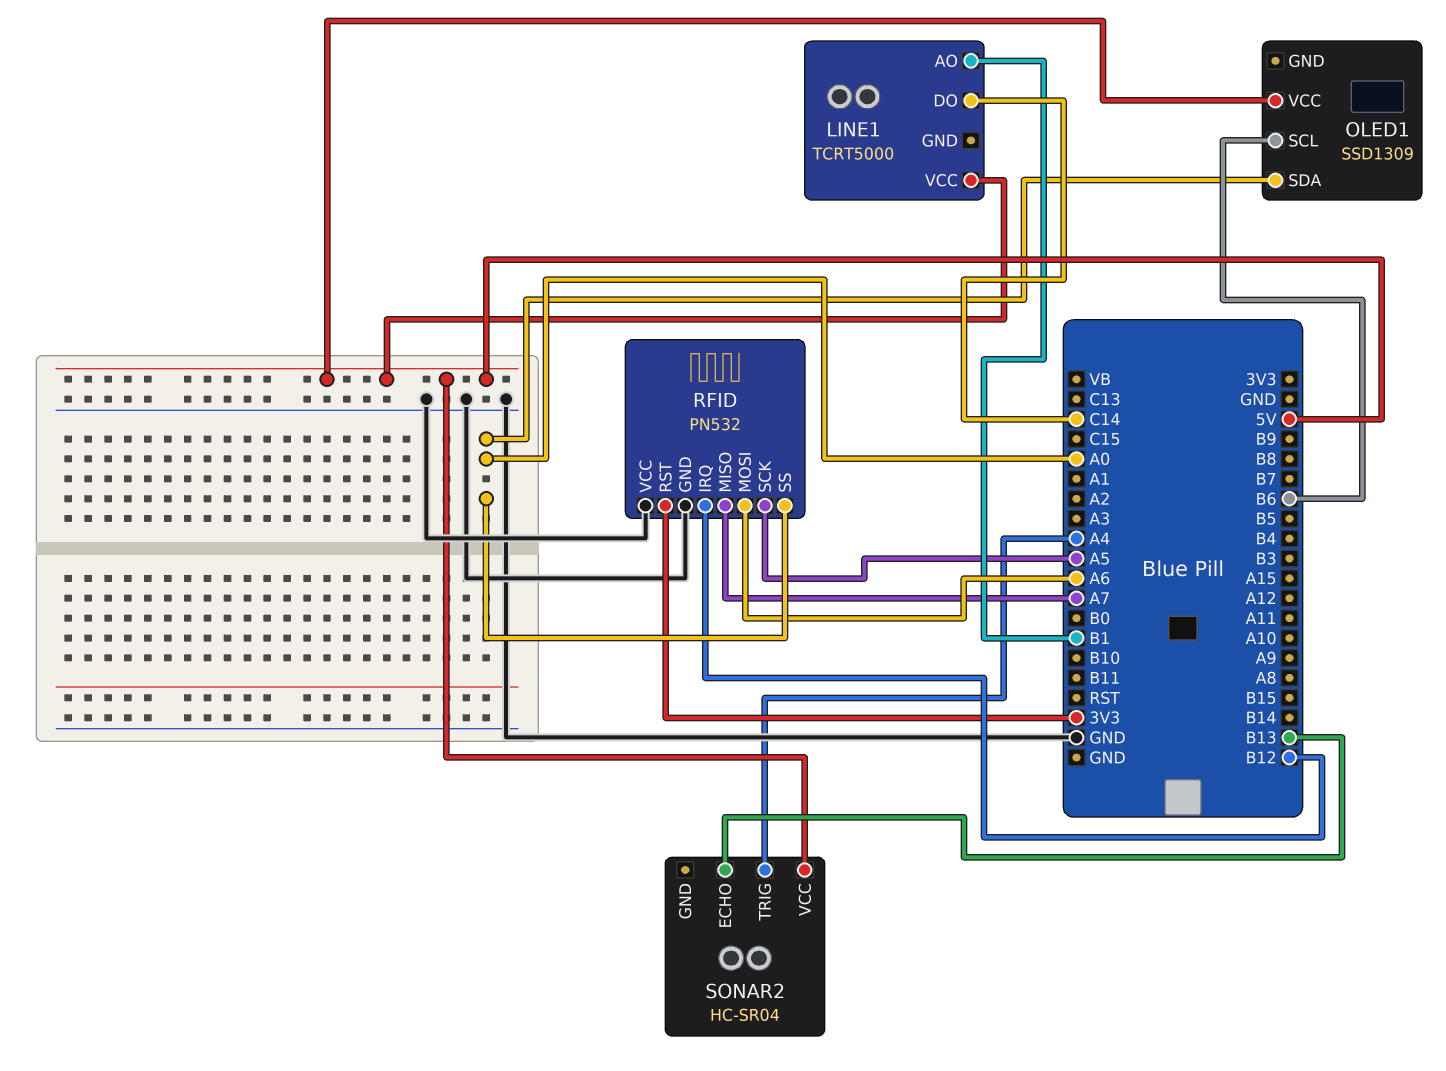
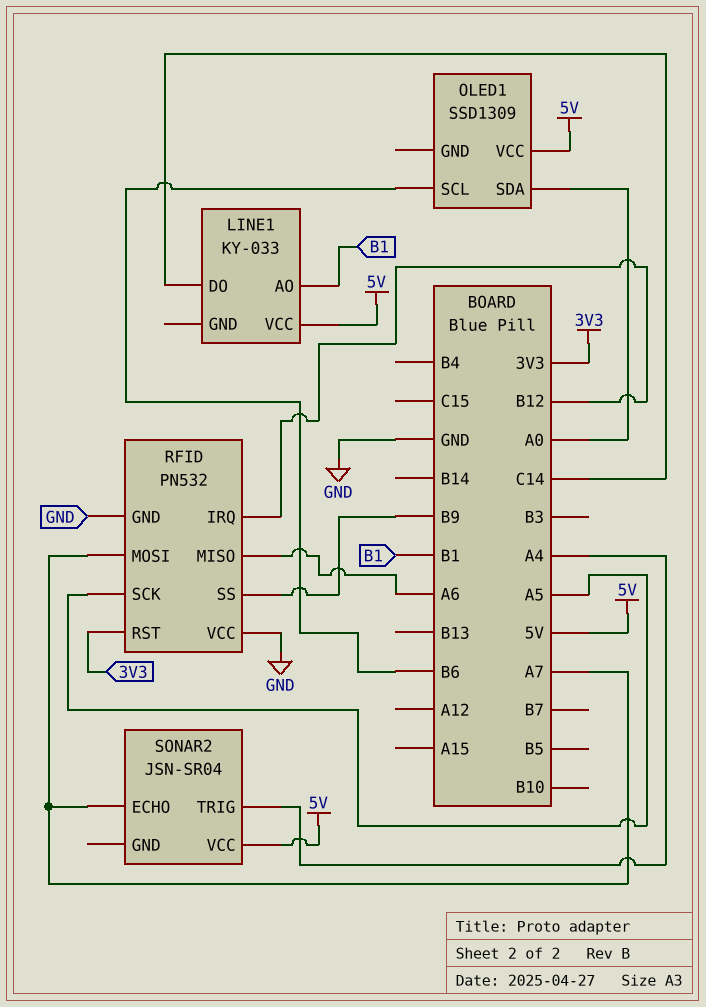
LINE1: TCRT5000 -> KY-033
RFID pin MISO: A7 -> A6
RFID pin MOSI: A6 -> A7
RFID pin SS: A0 -> B9
SONAR2: HC-SR04 -> JSN-SR04
SONAR2 pin ECHO: B13 -> A7

